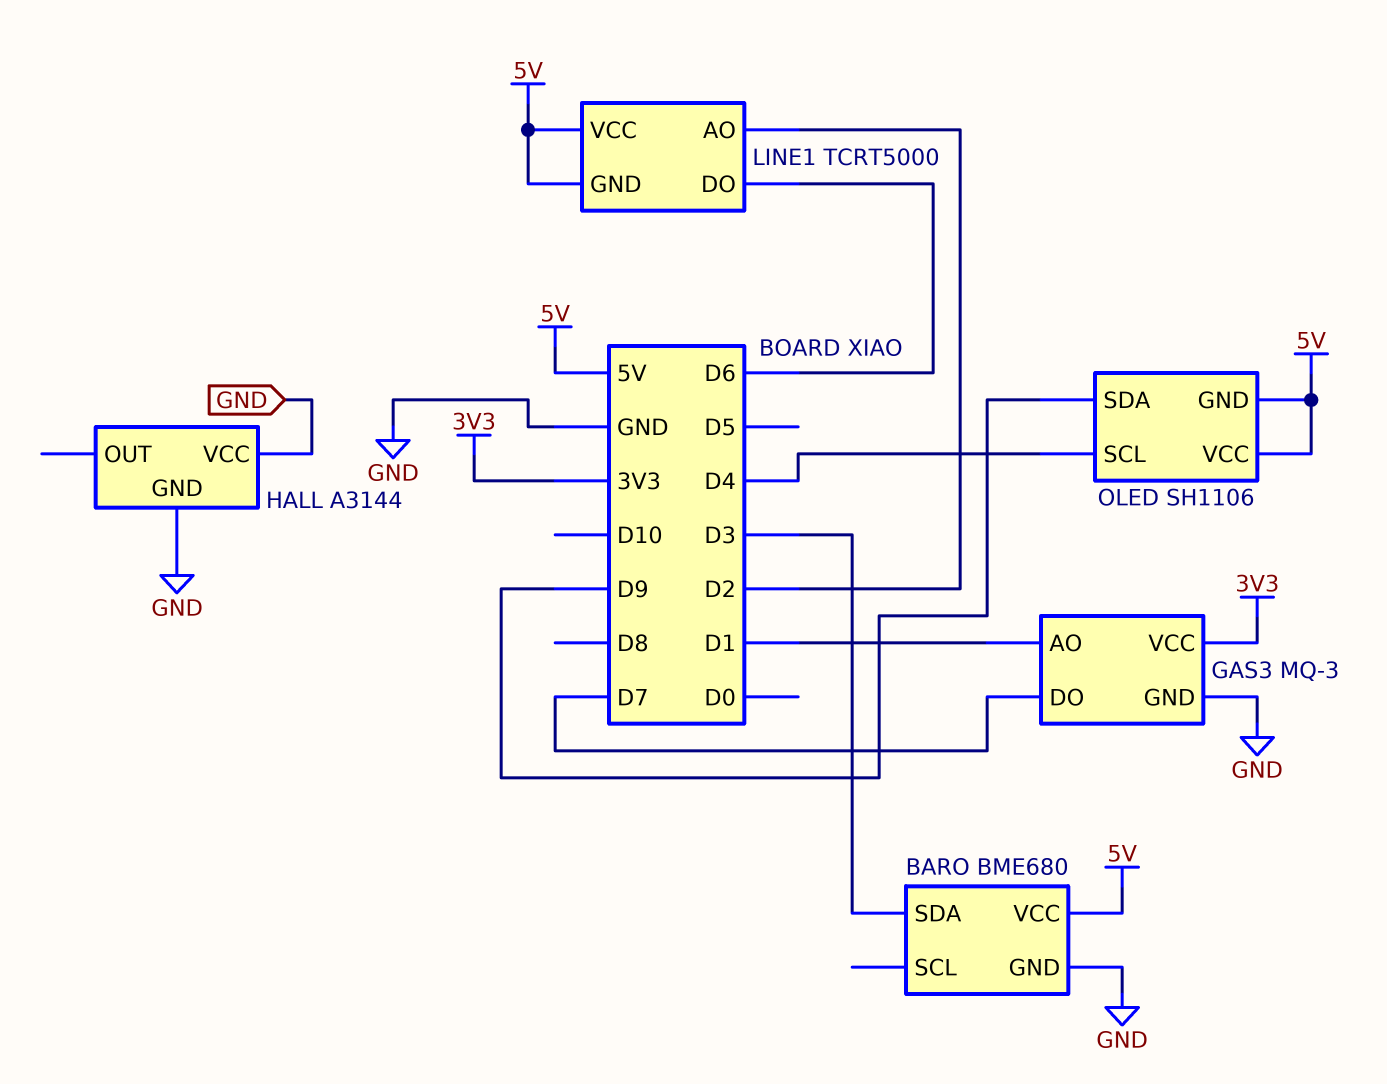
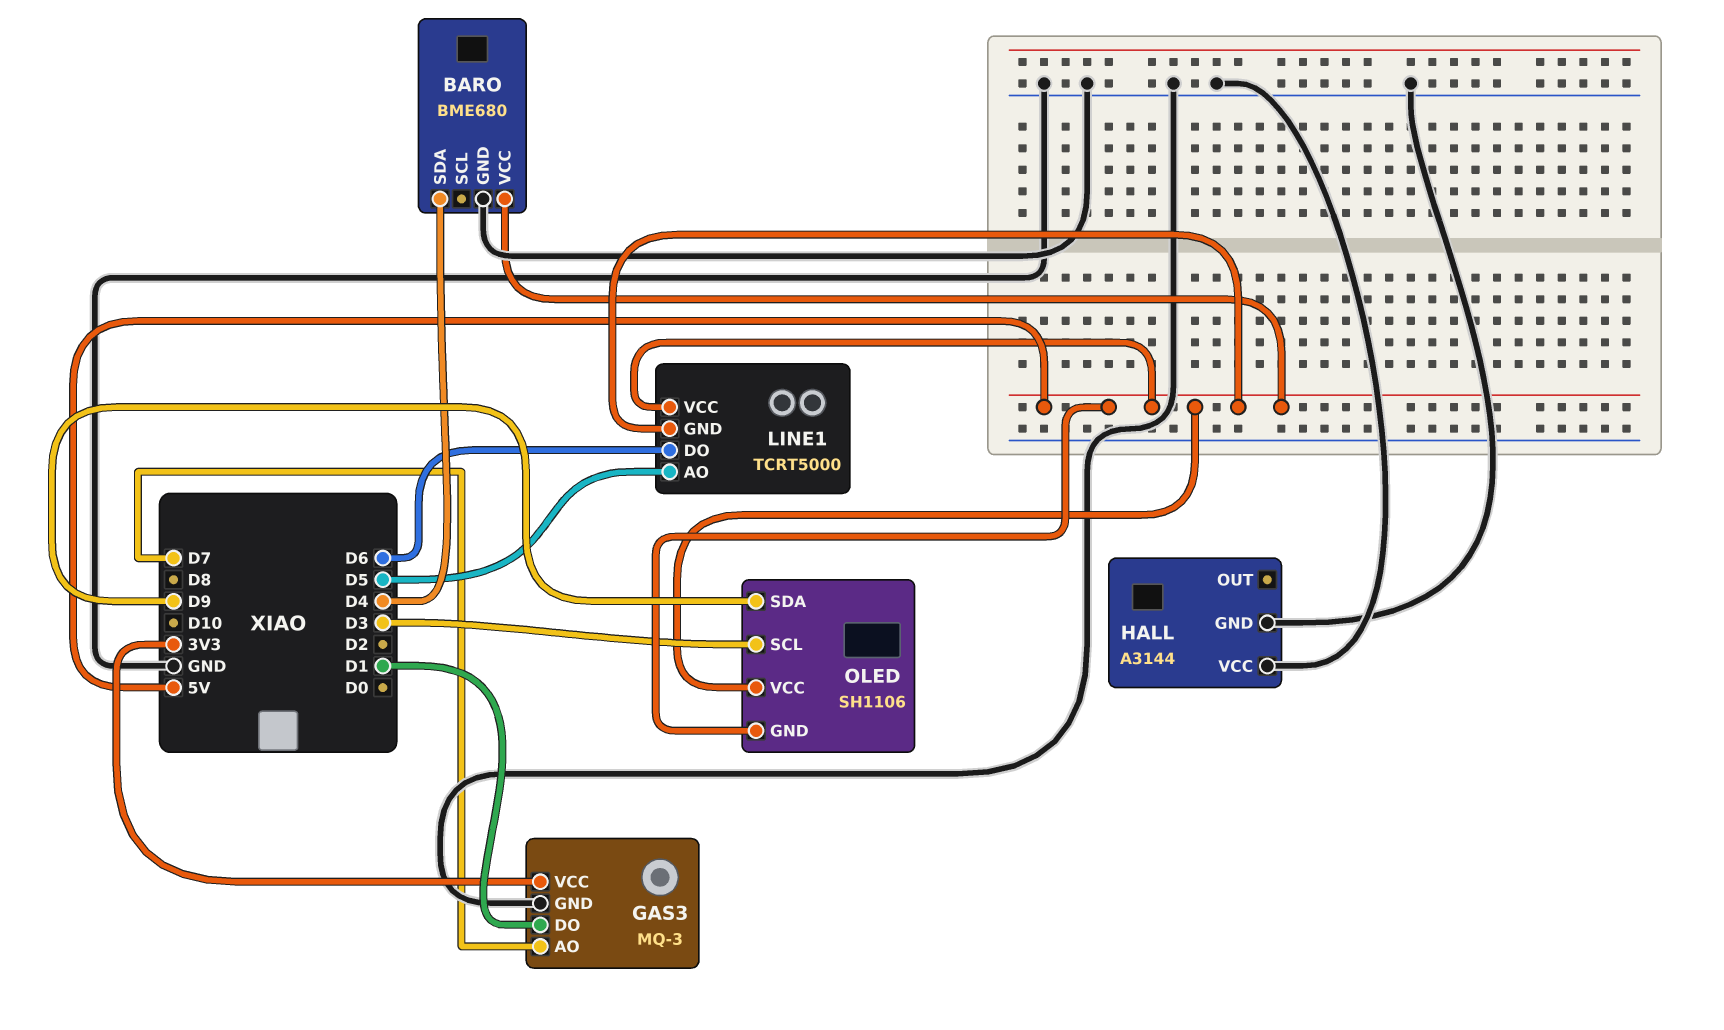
BARO pin SDA: D3 -> D4
GAS3 pin AO: D1 -> D7
GAS3 pin DO: D7 -> D1
LINE1 pin AO: D2 -> D5
OLED pin SCL: D4 -> D3

